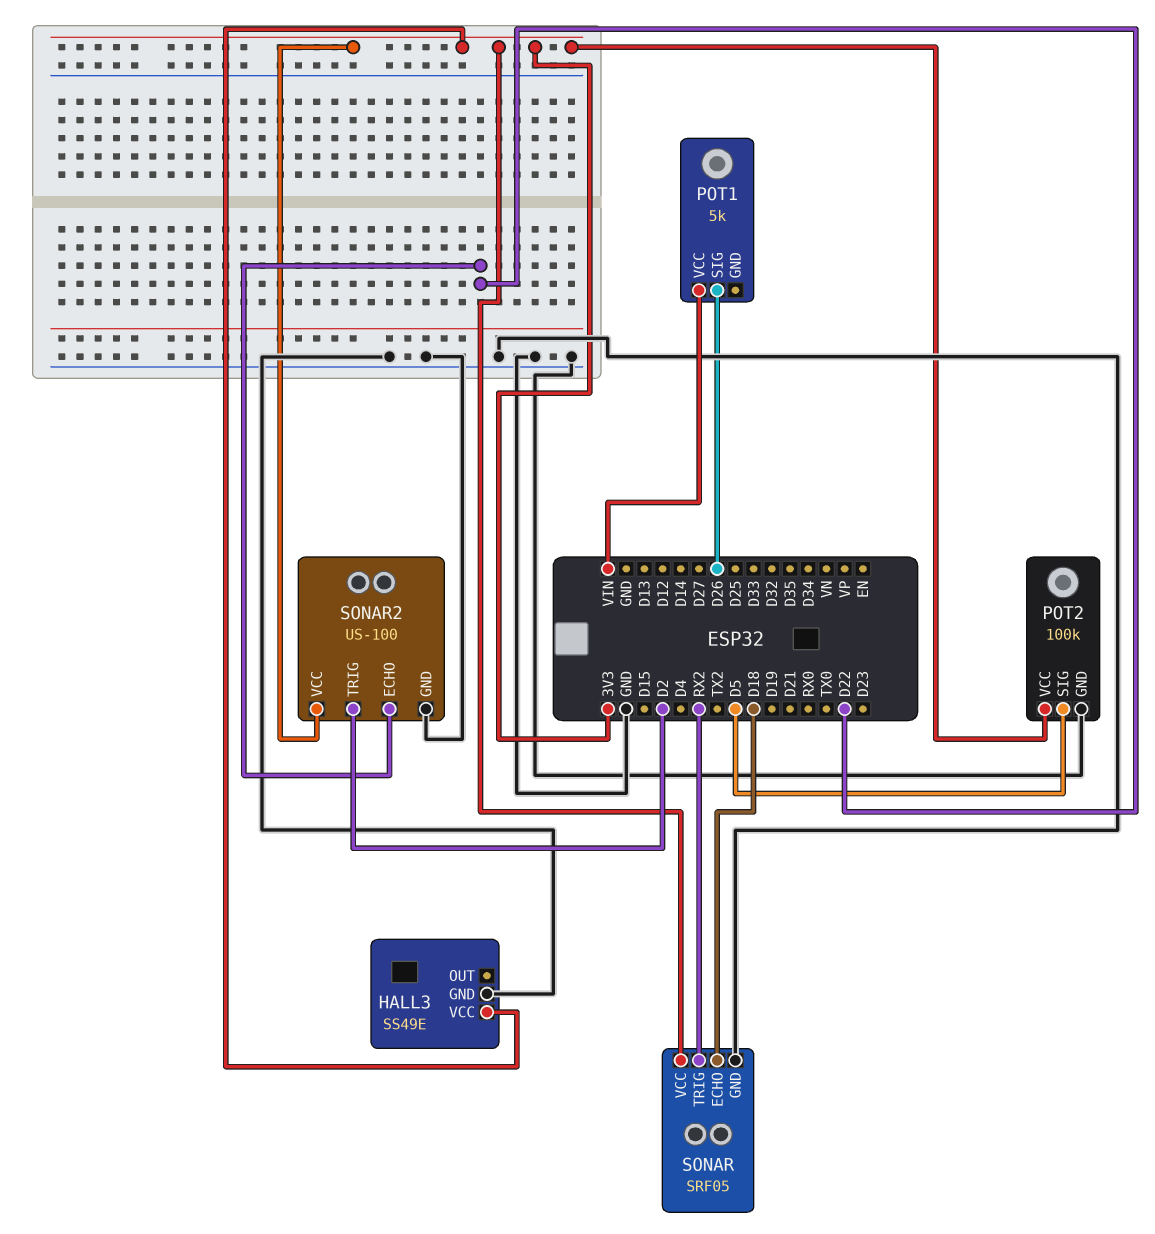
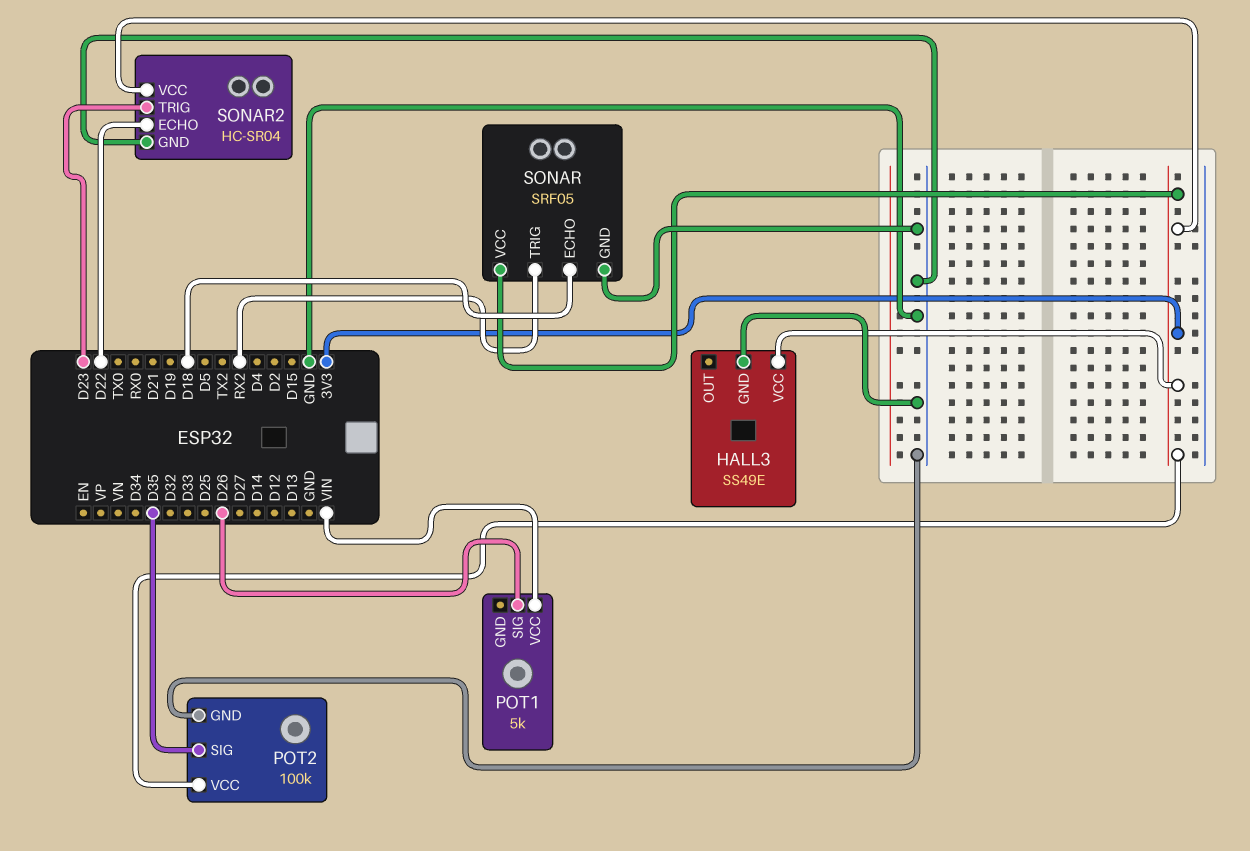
POT2 pin SIG: D5 -> D35
SONAR2: US-100 -> HC-SR04
SONAR2 pin TRIG: D2 -> D23

